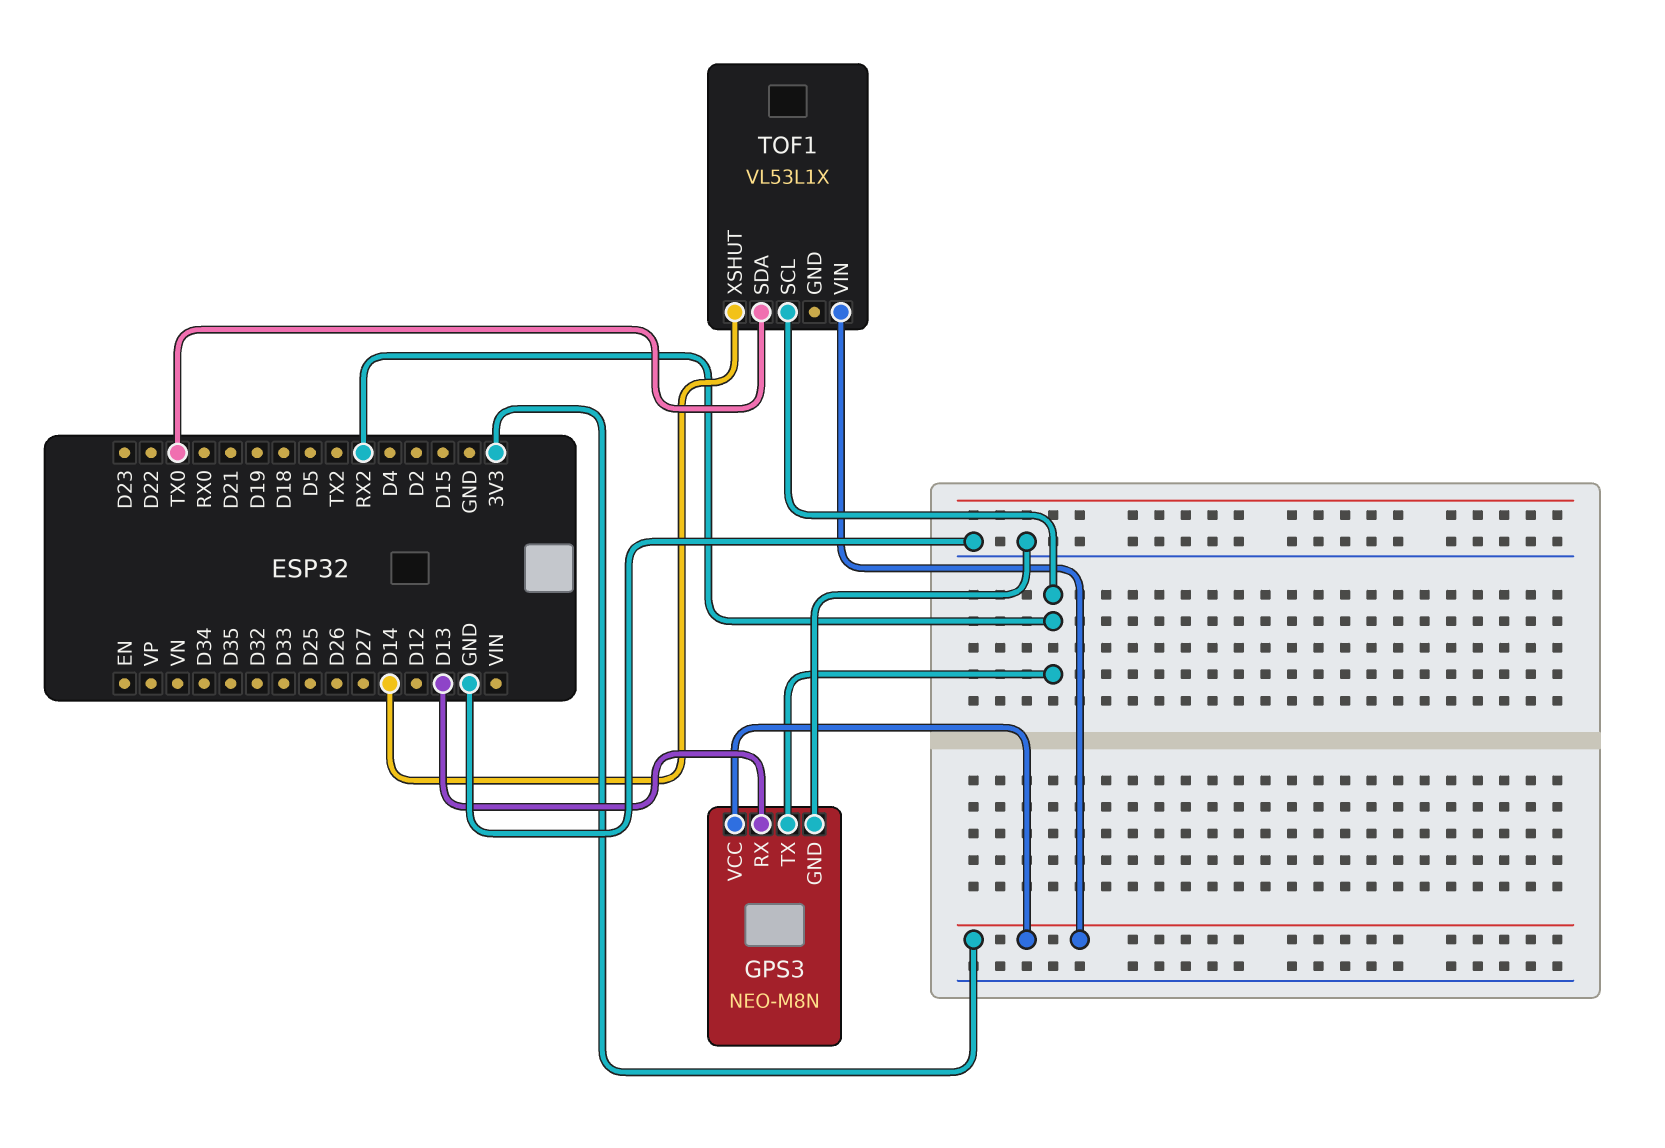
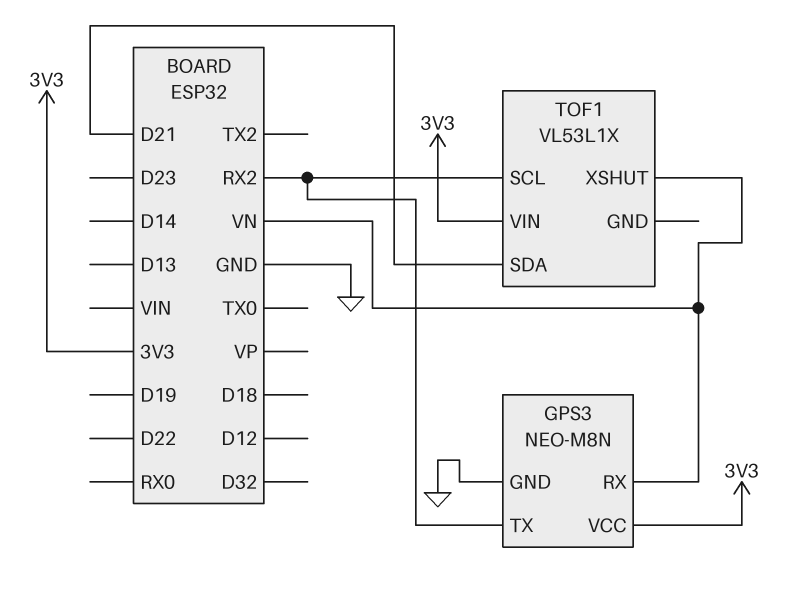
GPS3 pin RX: D13 -> VN
TOF1 pin SDA: TX0 -> D21
TOF1 pin XSHUT: D14 -> VN

